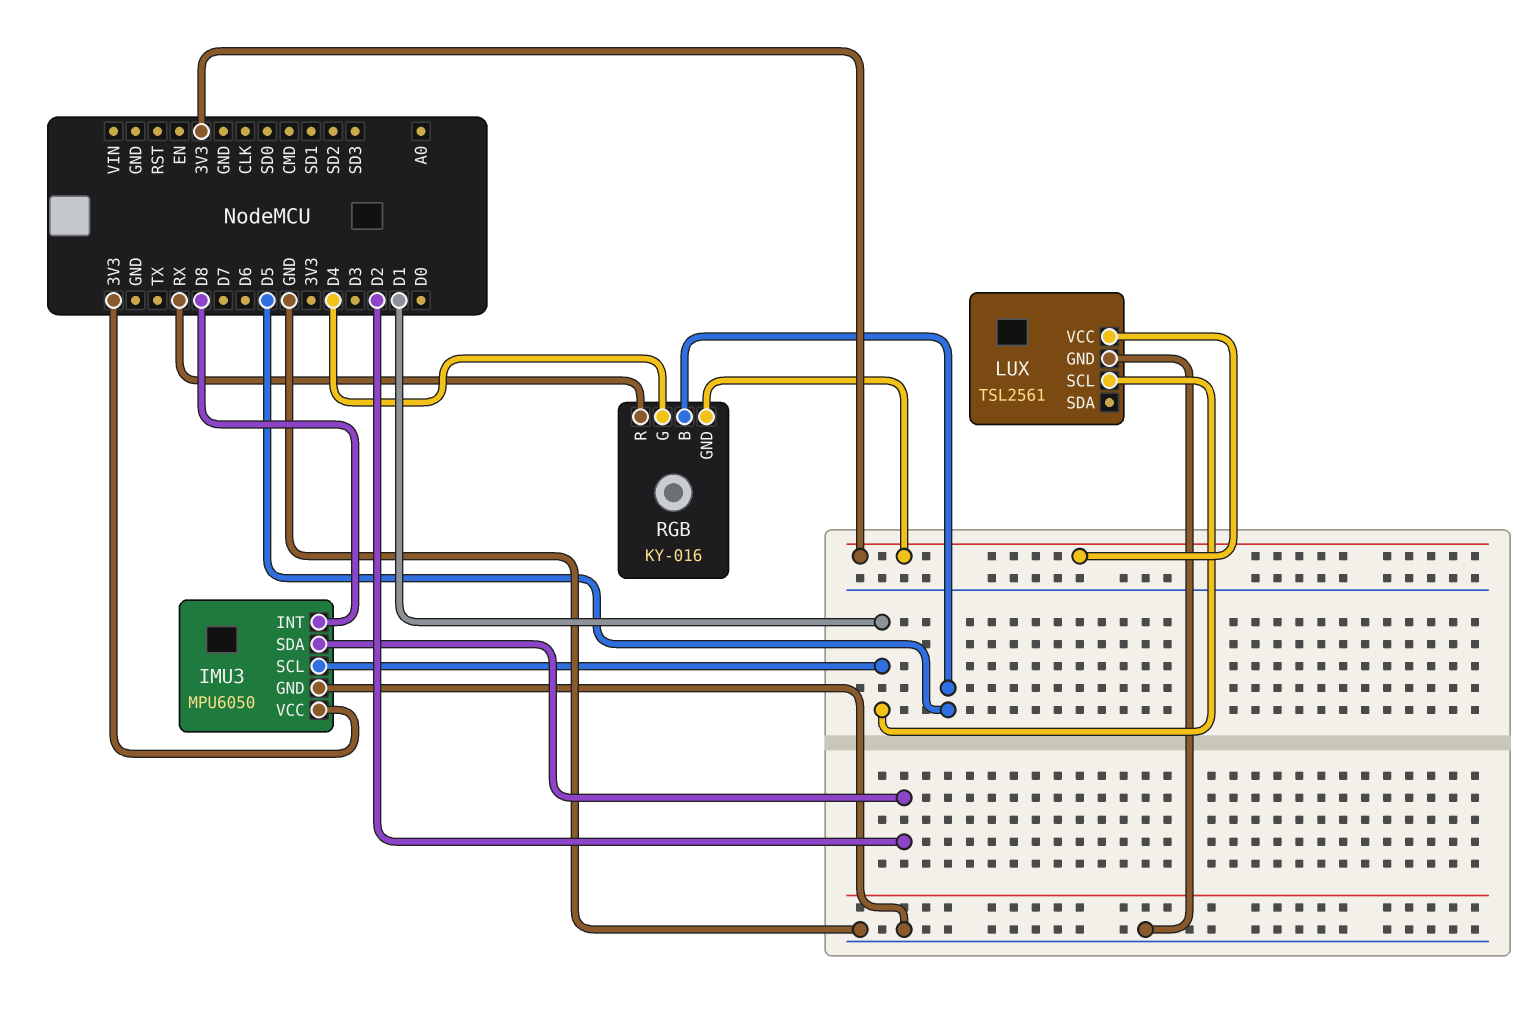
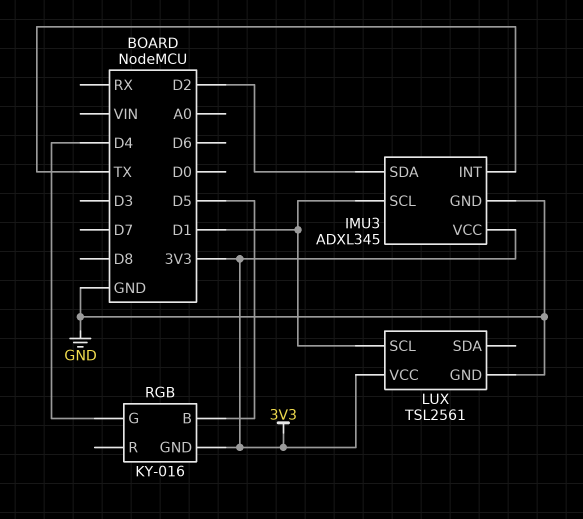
IMU3: MPU6050 -> ADXL345
IMU3 pin INT: D8 -> TX
RGB pin R: RX -> none

